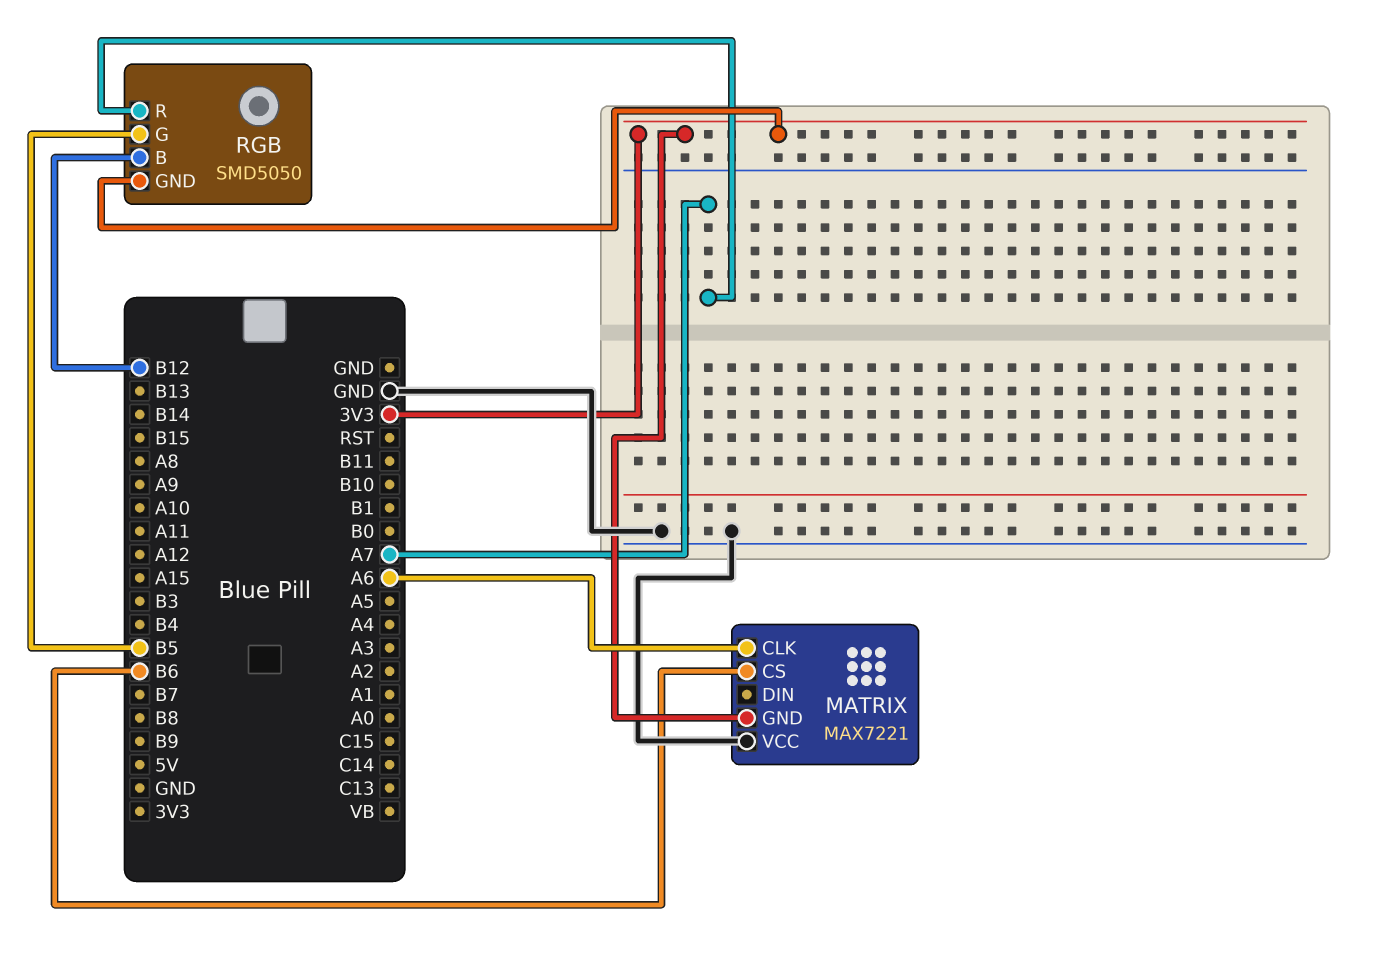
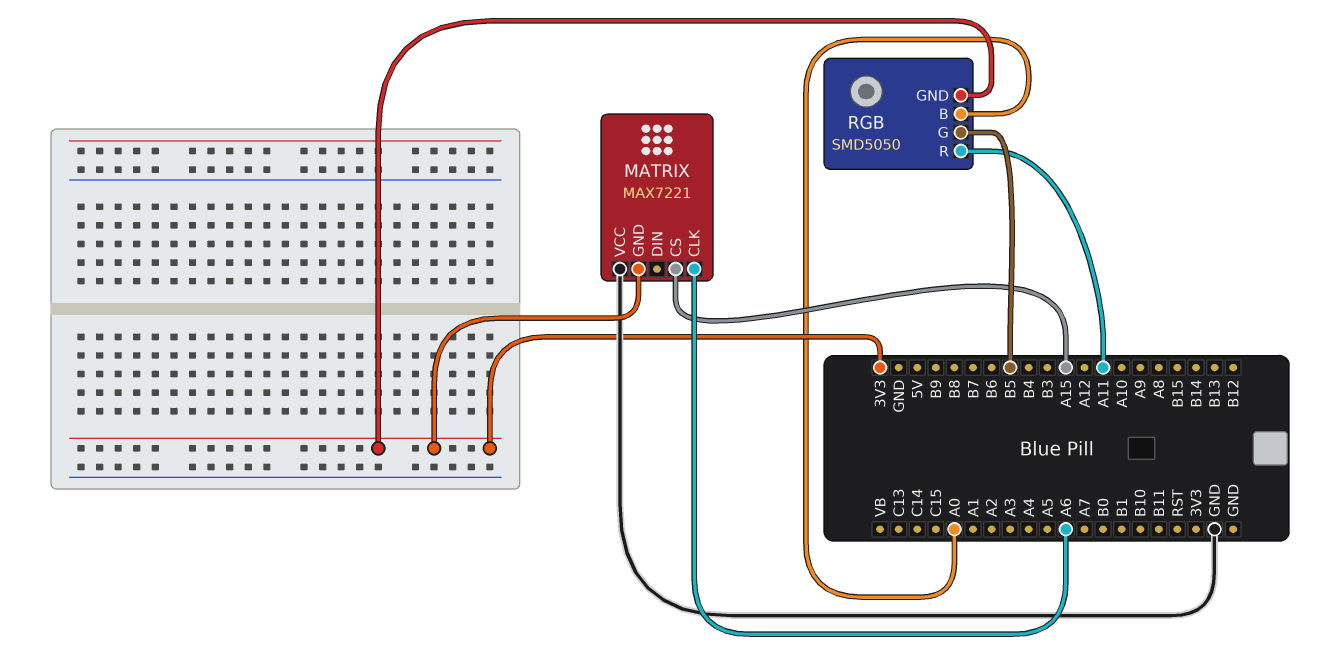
MATRIX pin CS: B6 -> A15
RGB pin B: B12 -> A0
RGB pin R: A7 -> A11

